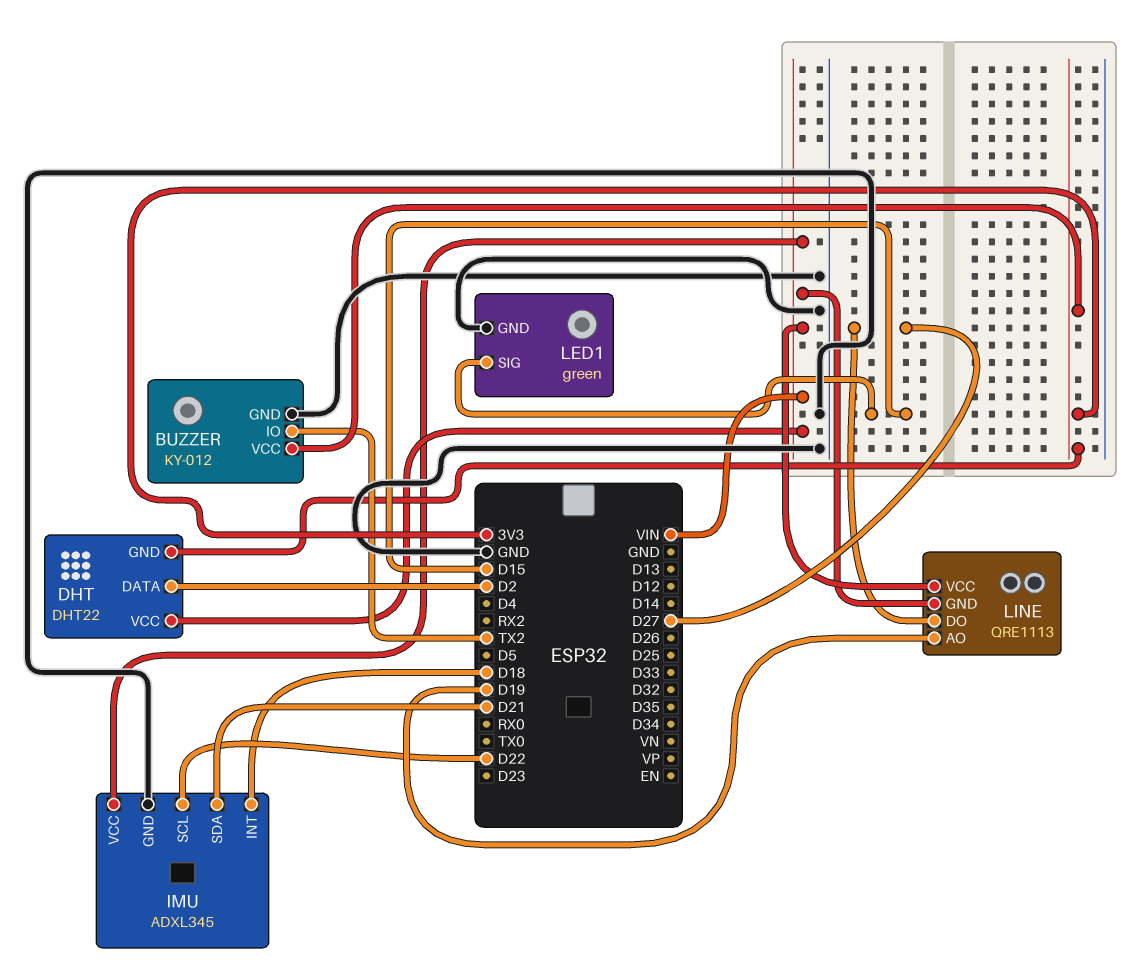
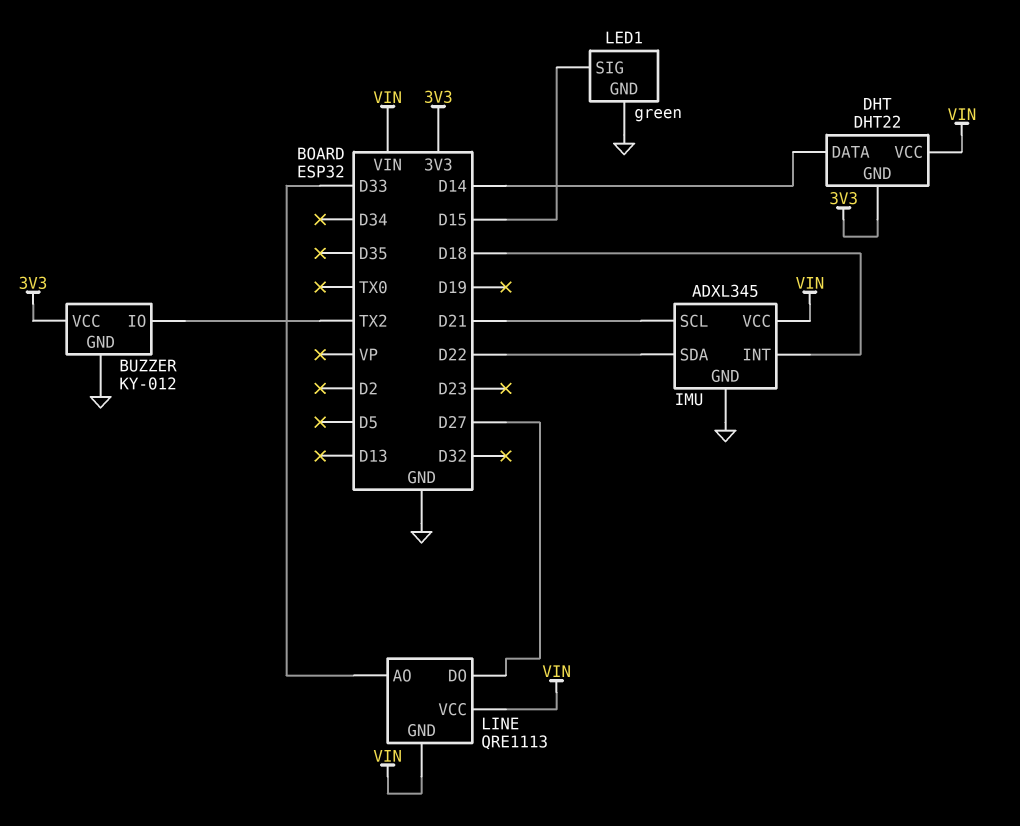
DHT pin DATA: D2 -> D14
IMU pin SCL: D22 -> D21
IMU pin SDA: D21 -> D22
LINE pin AO: D19 -> D33

